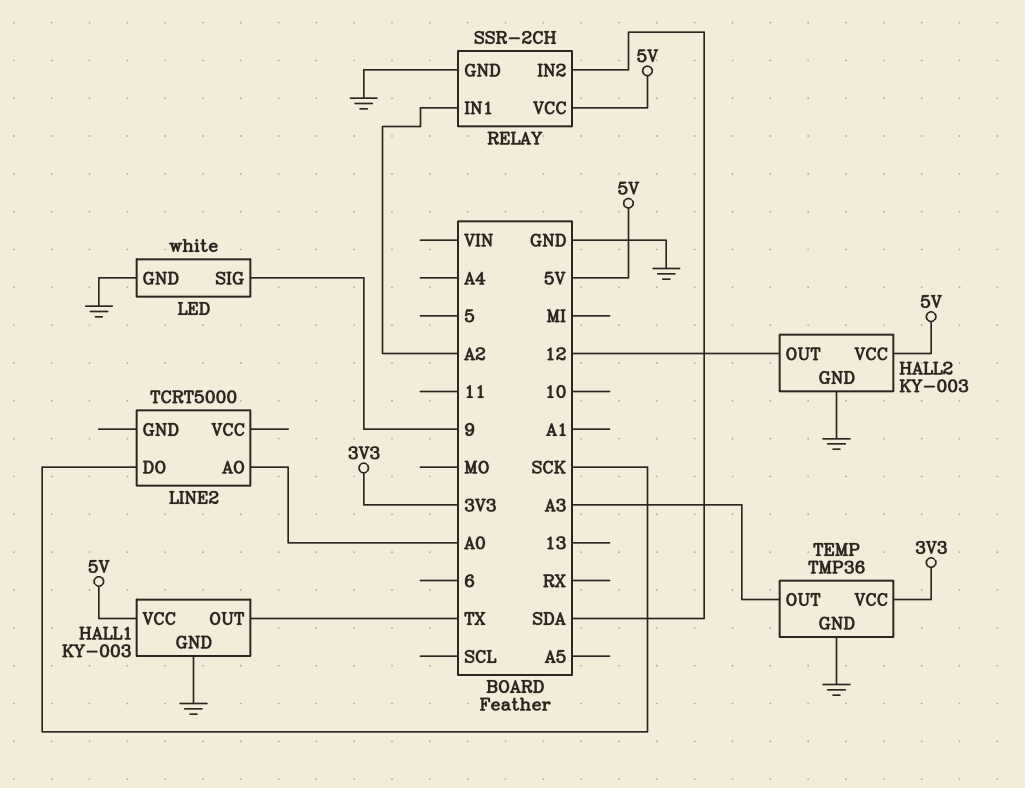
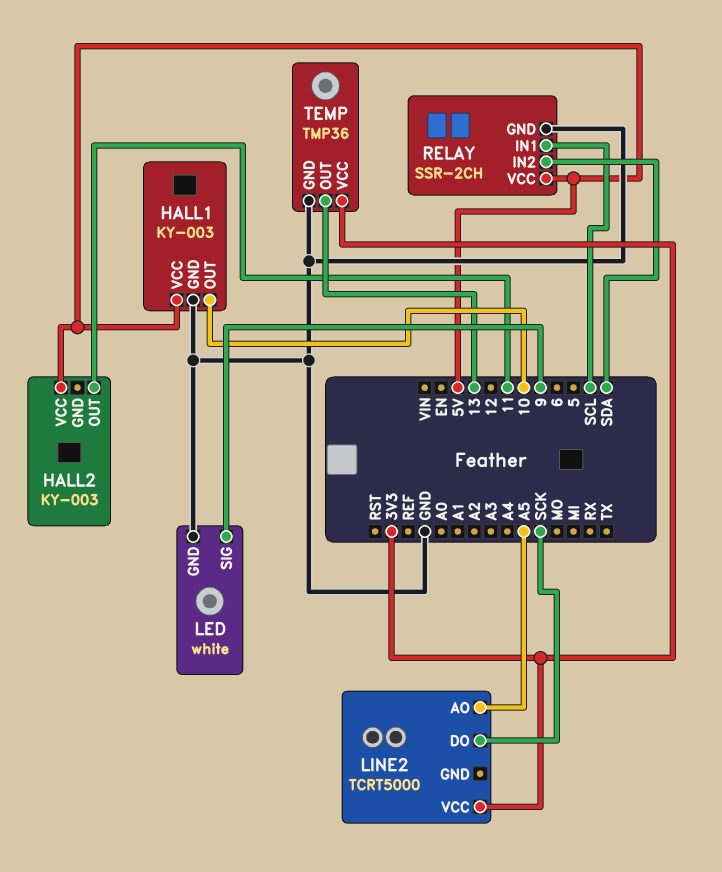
HALL1 pin OUT: TX -> 10
HALL2 pin GND: GND -> none
HALL2 pin OUT: 12 -> 11
LINE2 pin AO: A0 -> A5
LINE2 pin VCC: none -> 3V3
RELAY pin IN1: A2 -> SCL
TEMP pin OUT: A3 -> 13

